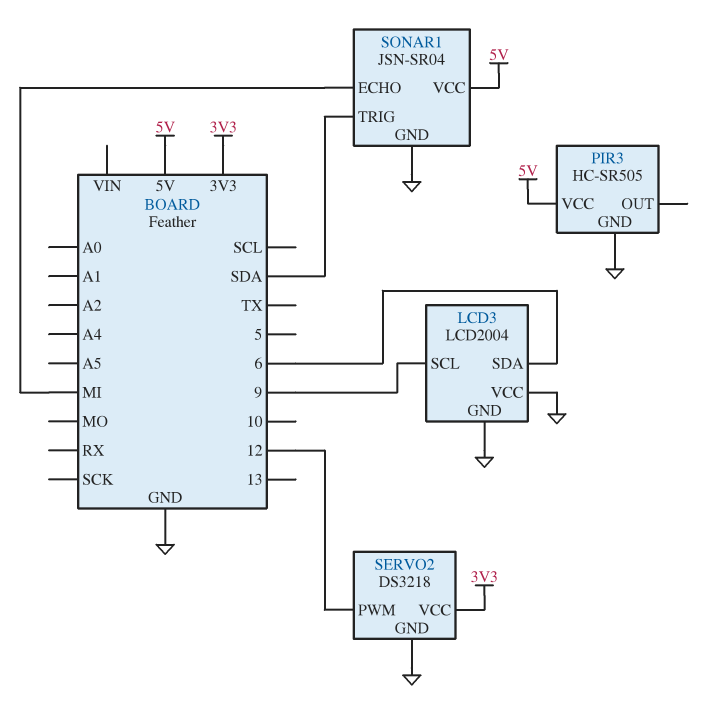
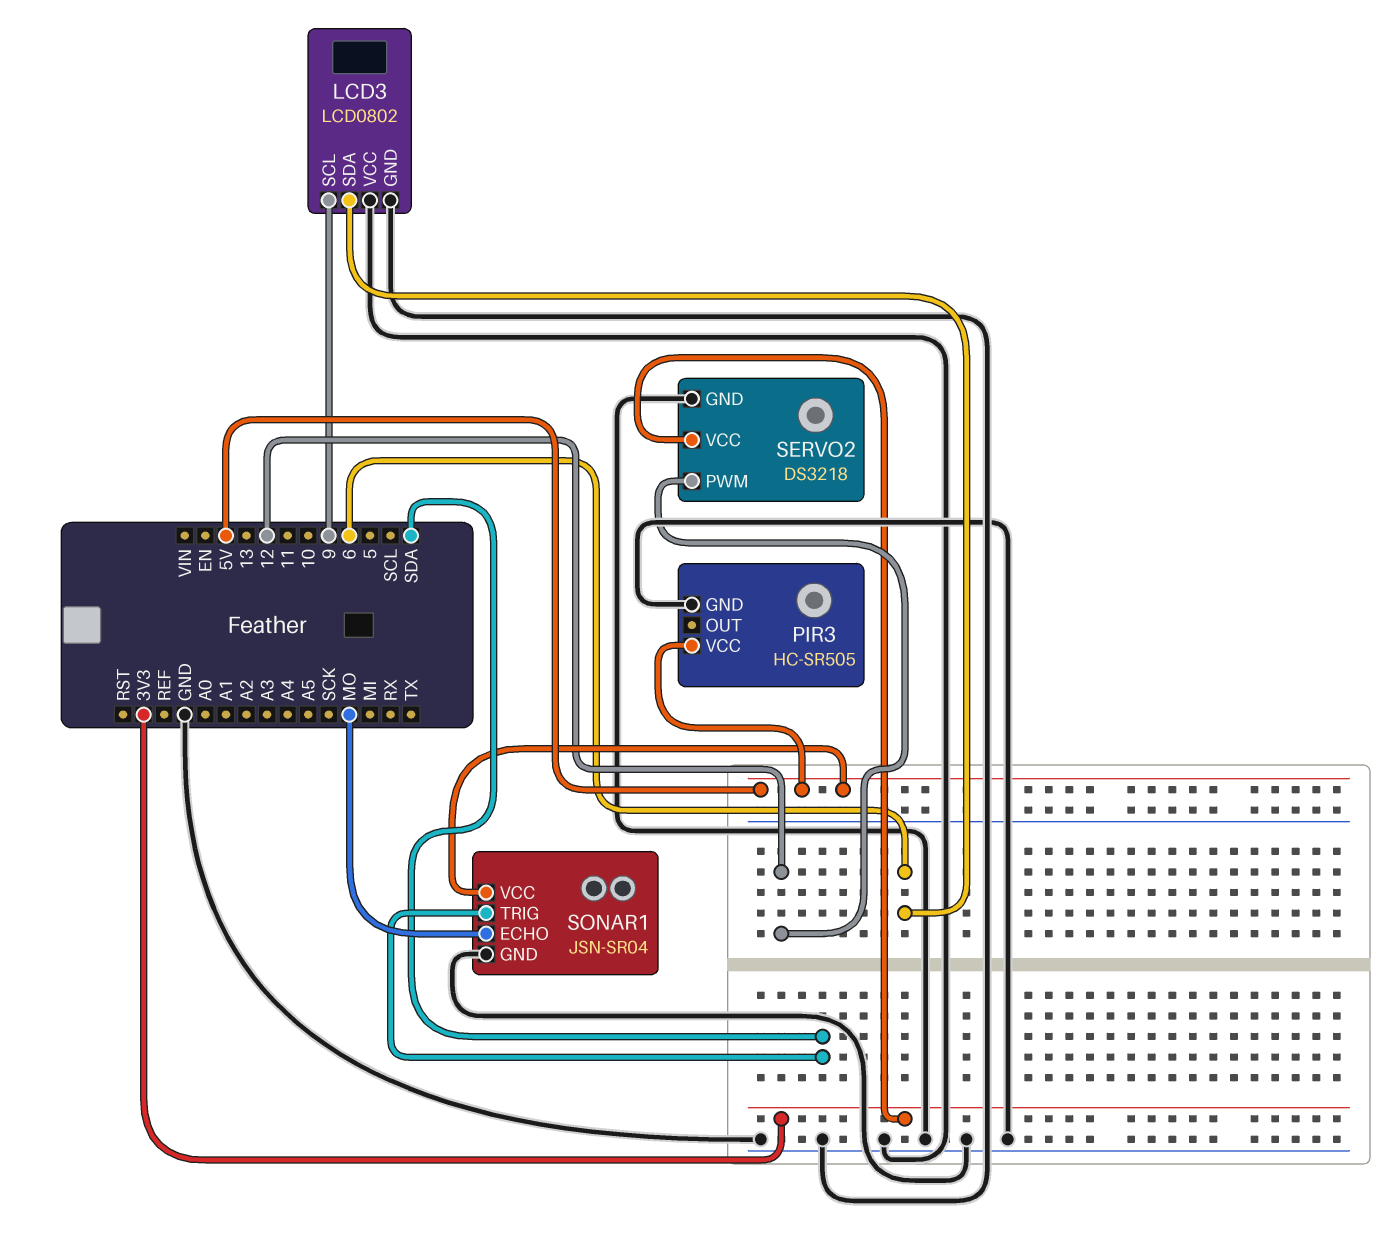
LCD3: LCD2004 -> LCD0802
SONAR1 pin ECHO: MI -> MO

